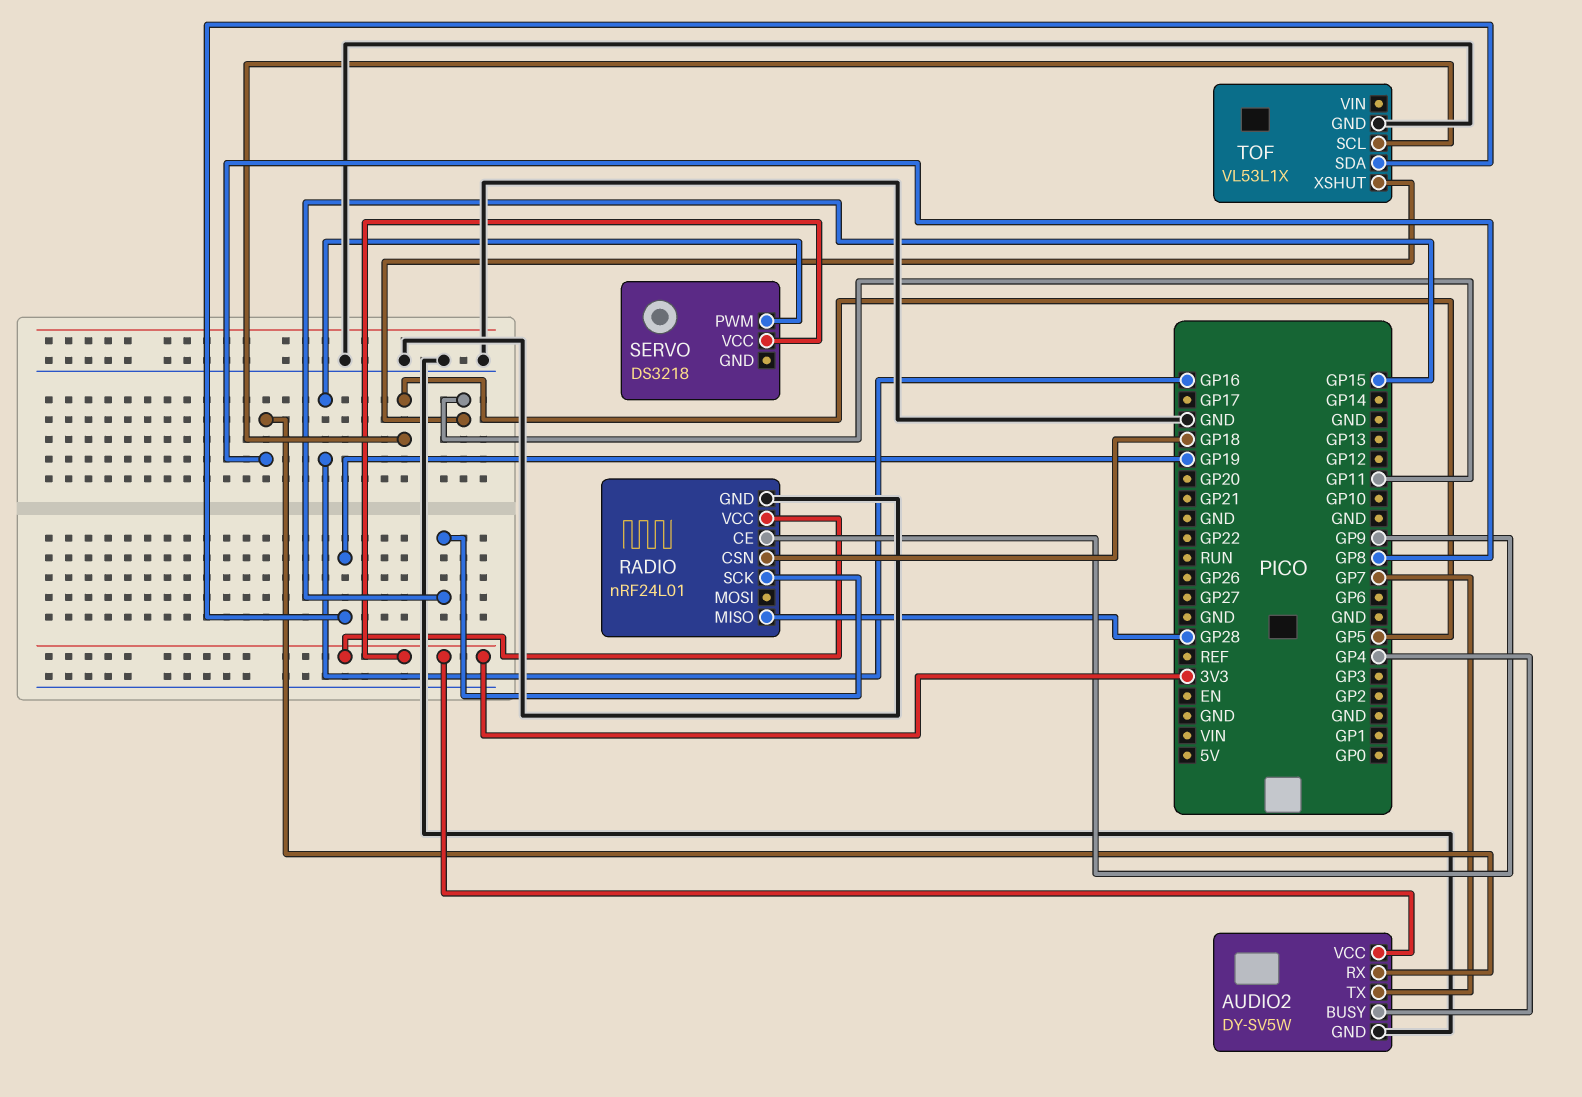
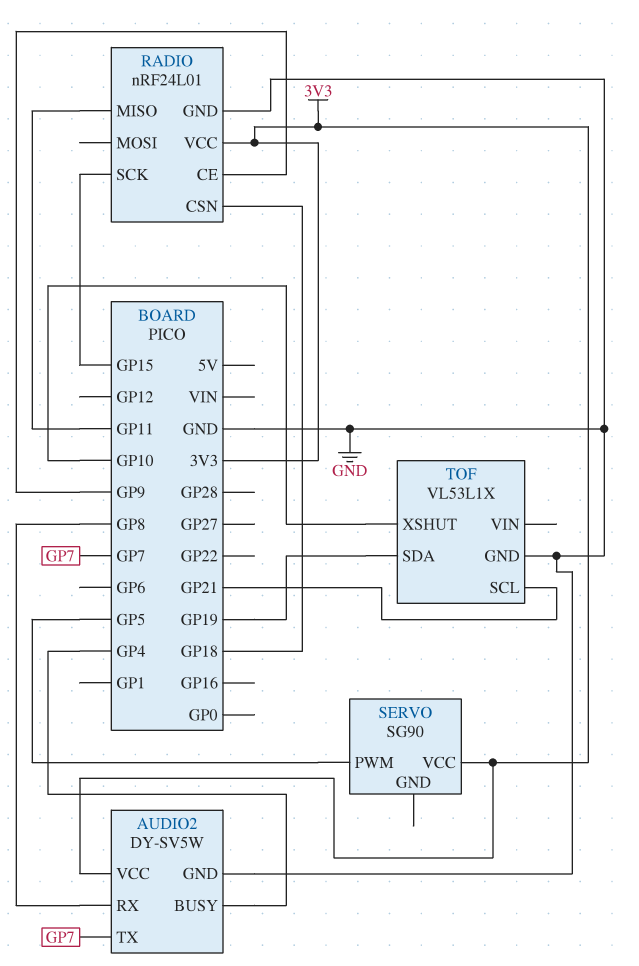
RADIO pin MISO: GP28 -> GP11
SERVO: DS3218 -> SG90
SERVO pin PWM: GP16 -> GP5
TOF pin SCL: GP5 -> GP21
TOF pin XSHUT: GP11 -> GP10

